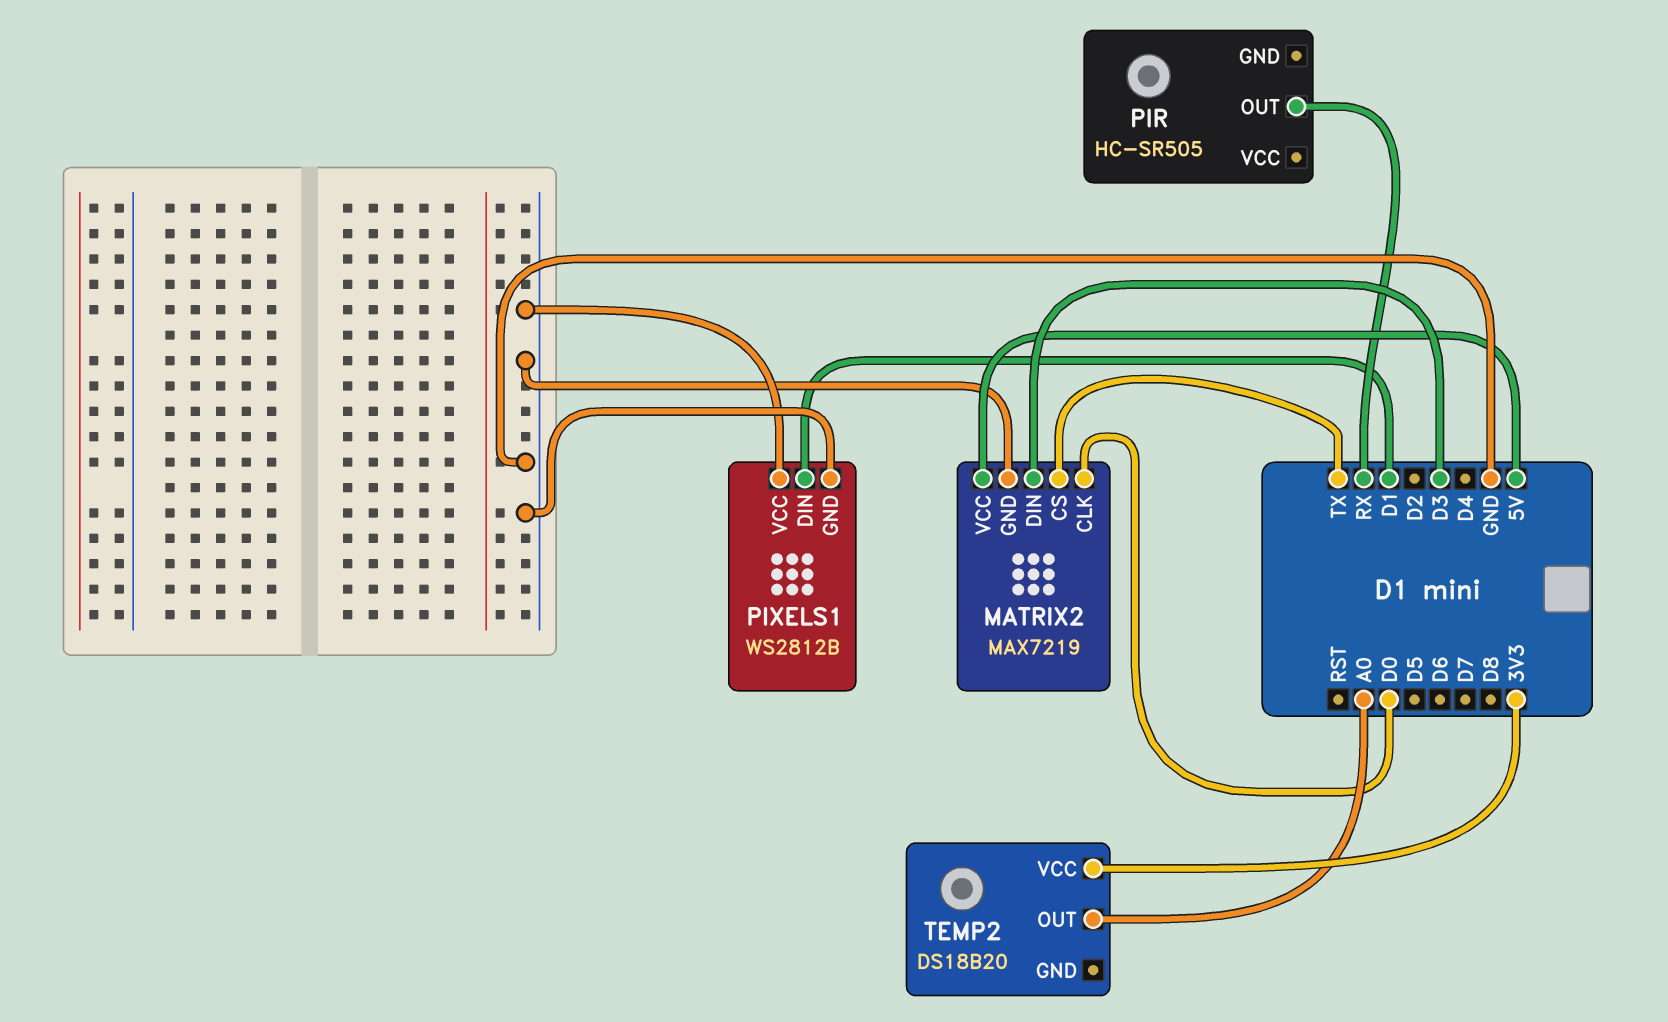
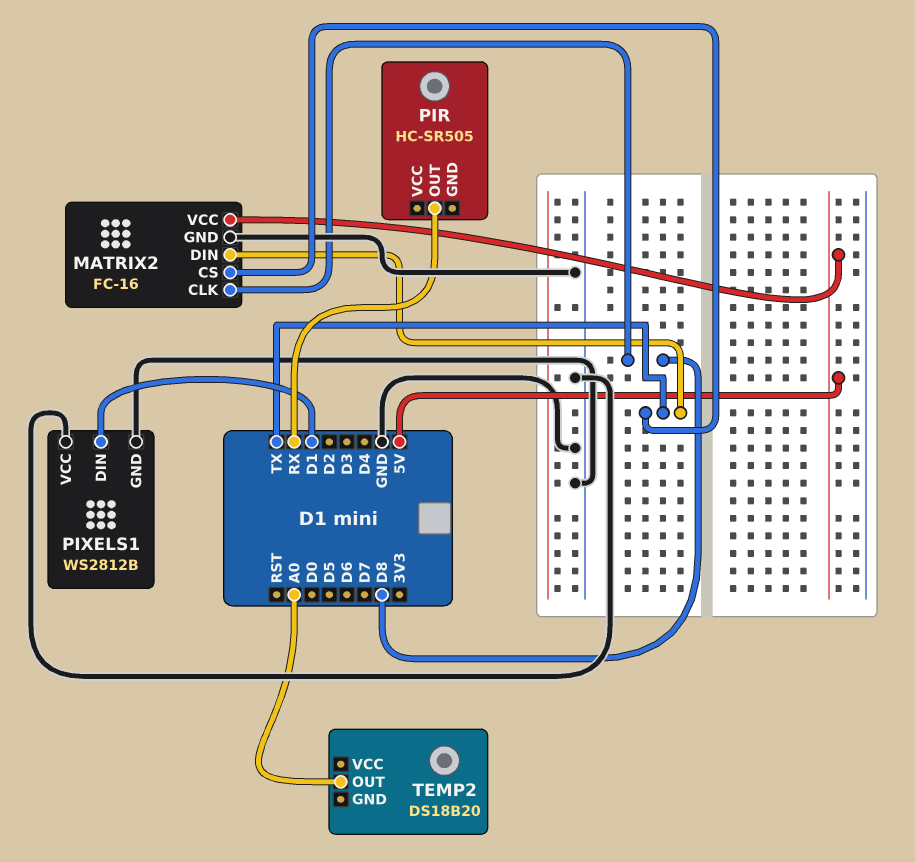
MATRIX2: MAX7219 -> FC-16
MATRIX2 pin CLK: D0 -> D8
MATRIX2 pin DIN: D3 -> TX
TEMP2 pin VCC: 3V3 -> none

